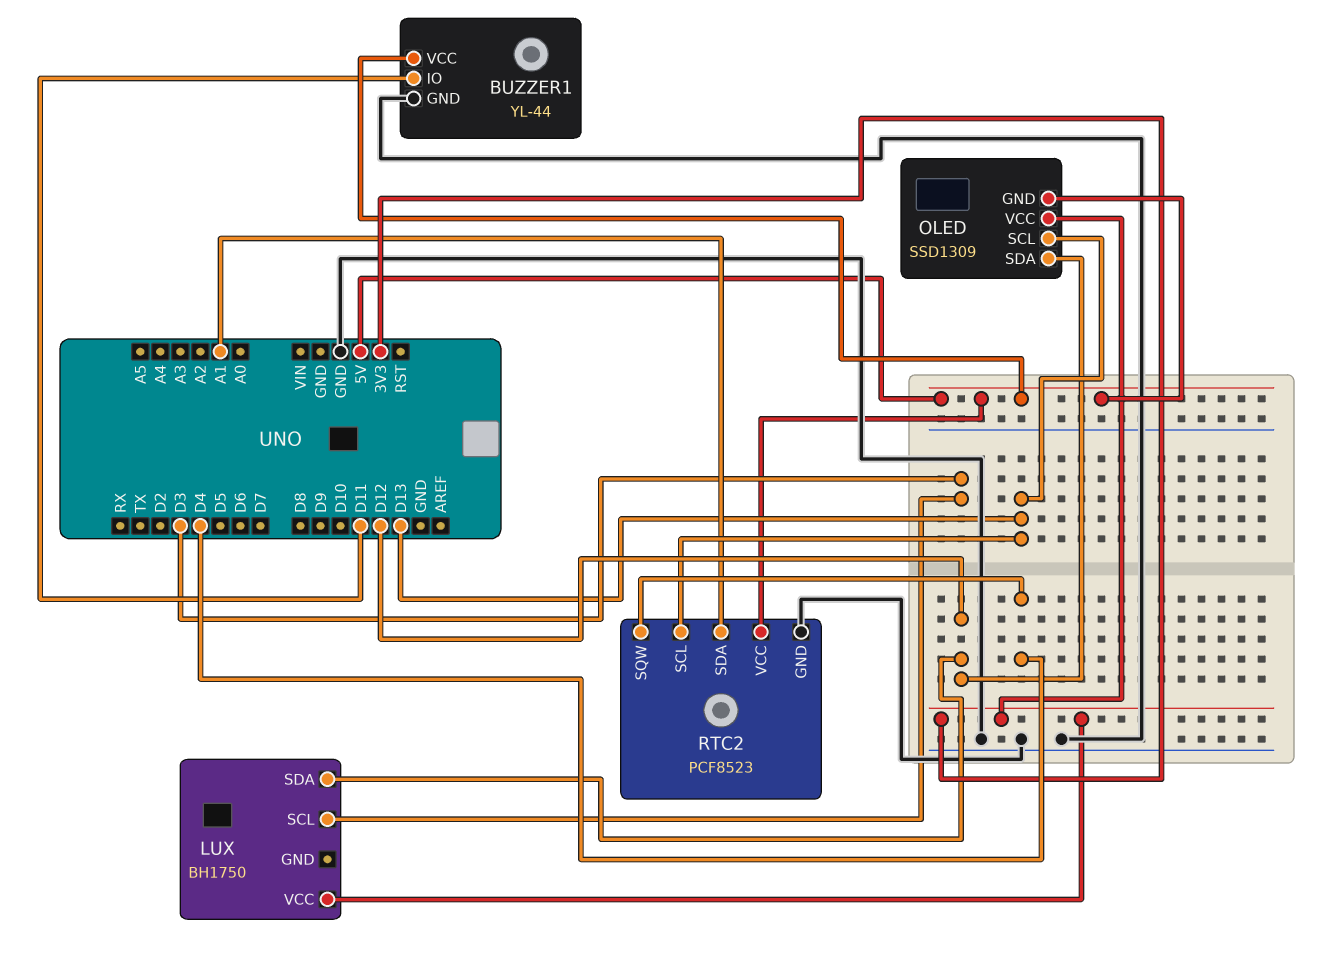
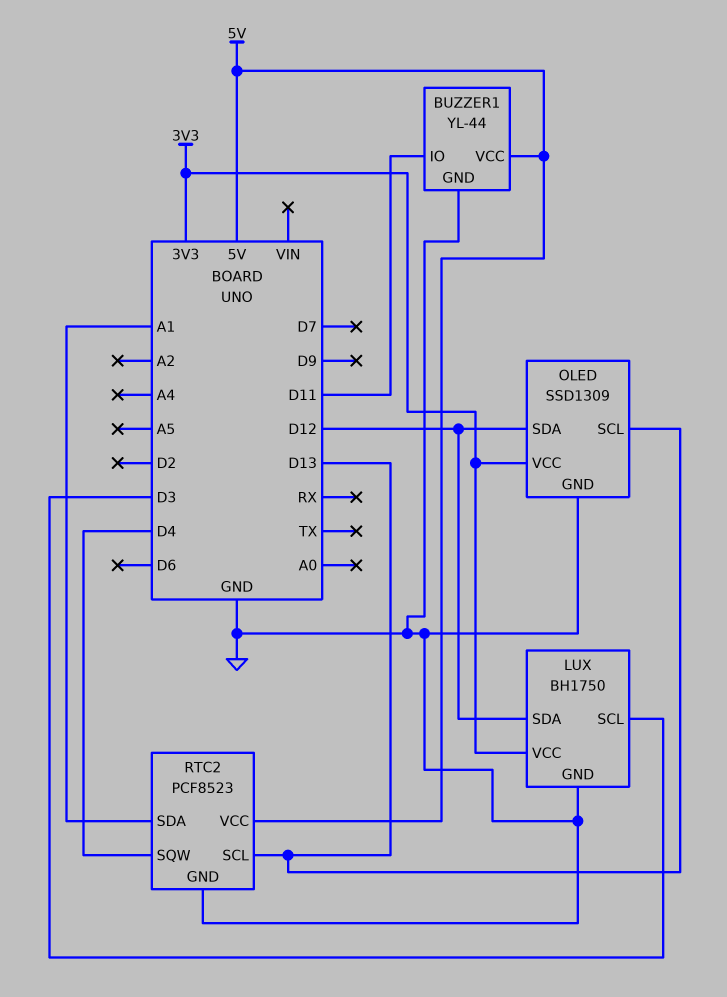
LUX pin GND: none -> GND
OLED pin GND: 5V -> GND

